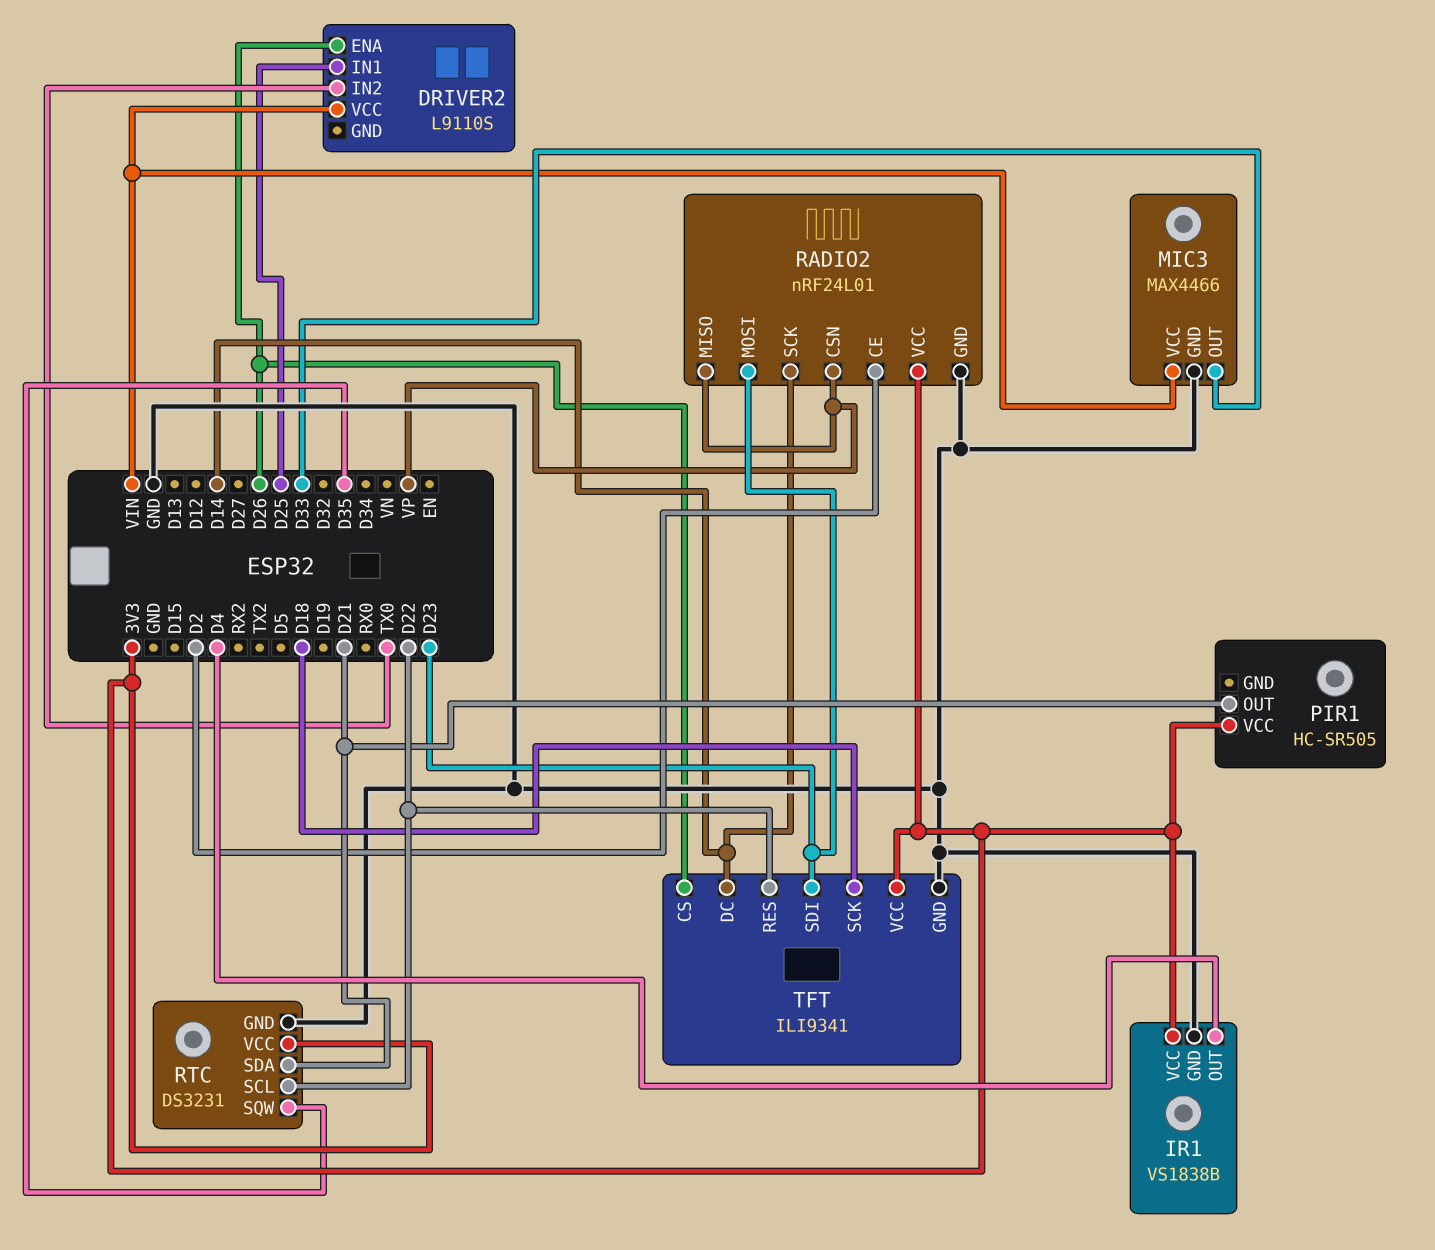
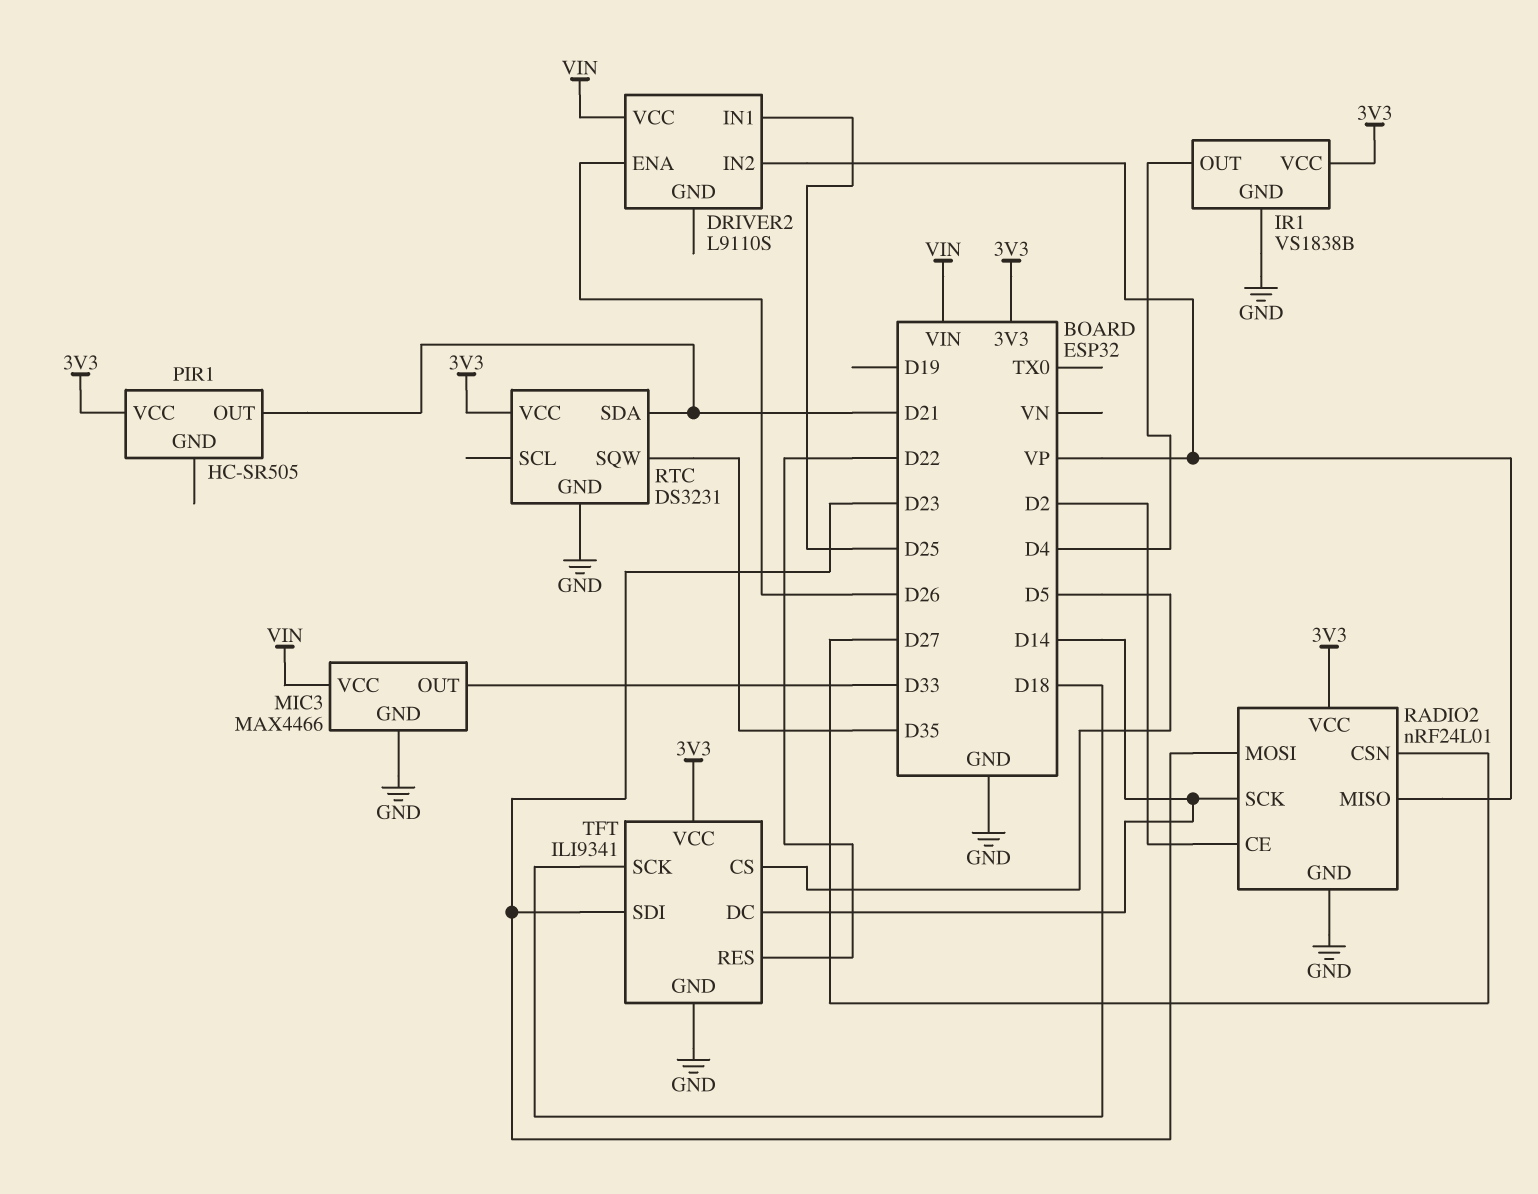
DRIVER2 pin IN2: TX0 -> VP
RADIO2 pin CSN: VP -> D27
RTC pin SCL: D22 -> none
TFT pin CS: D26 -> D5

